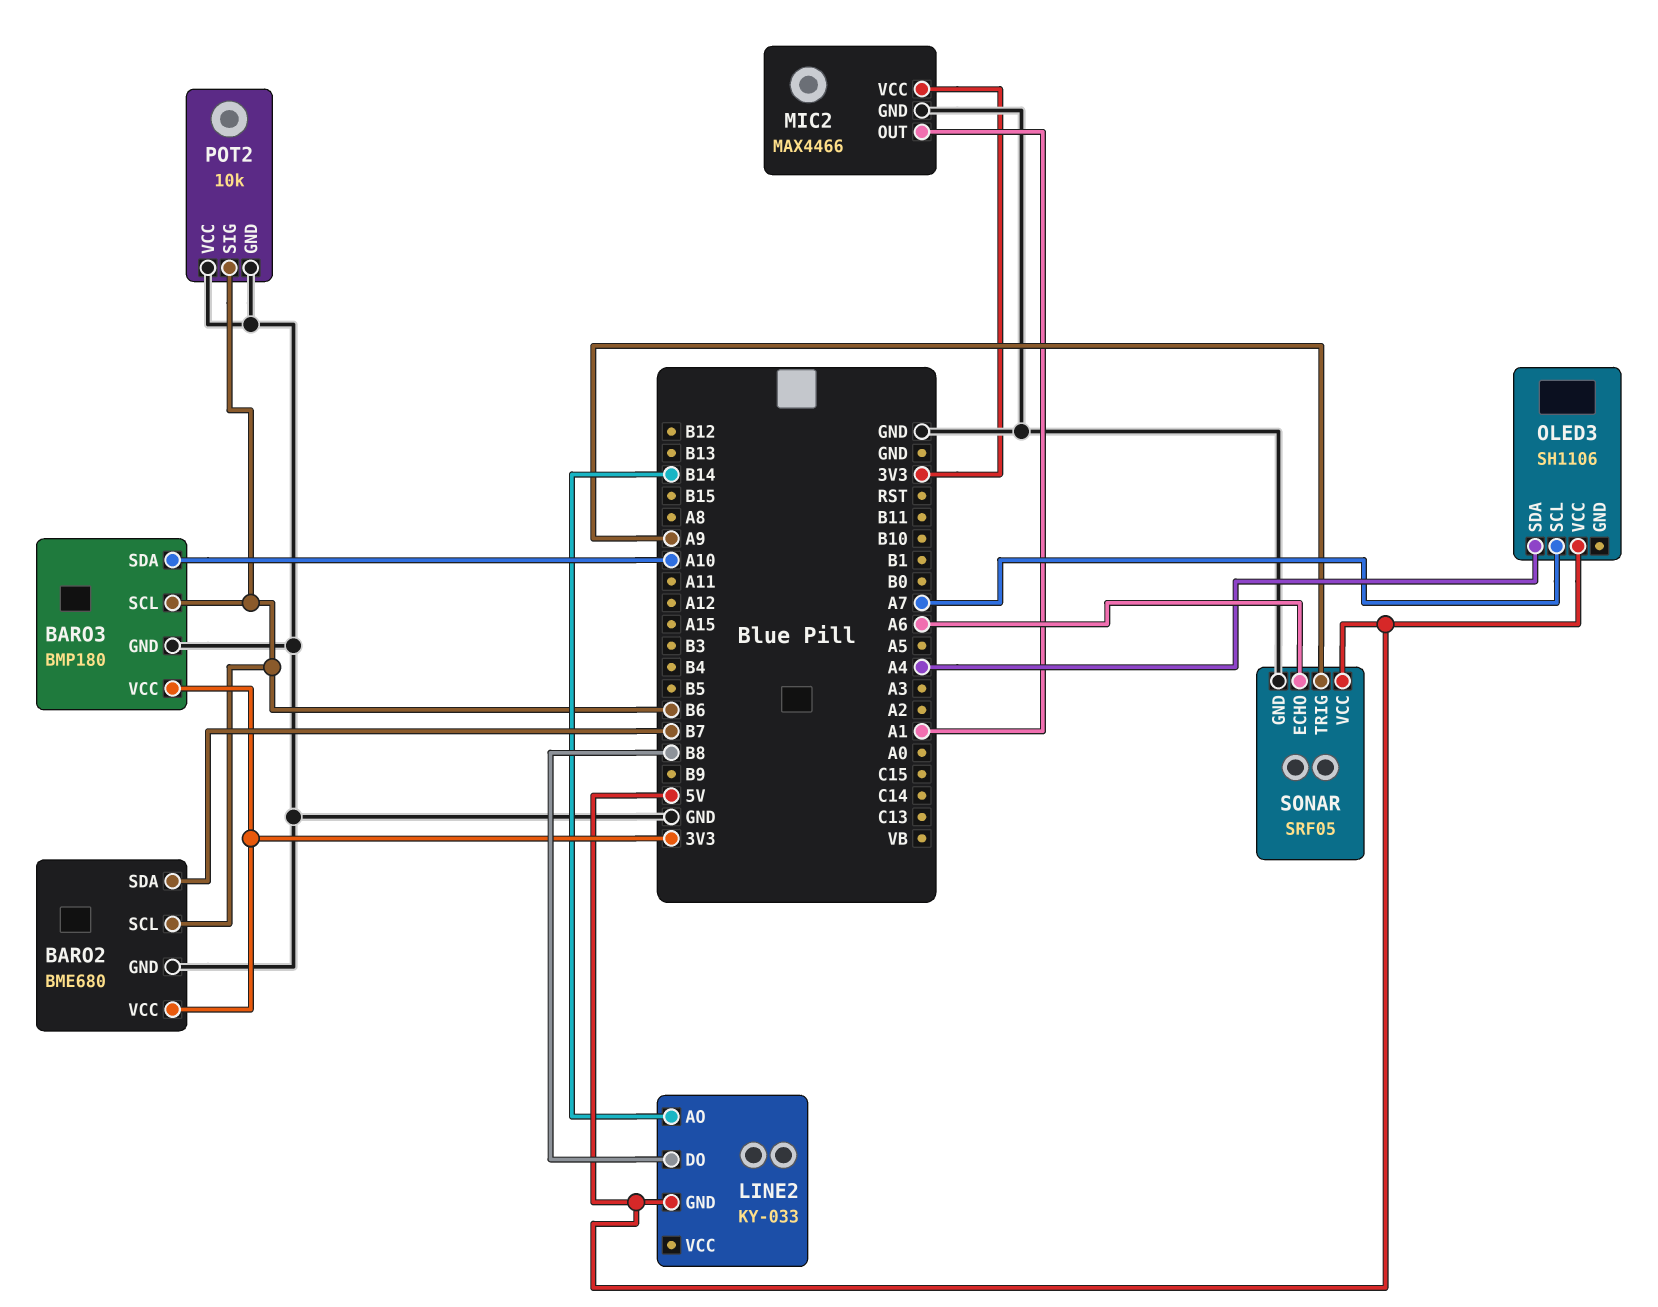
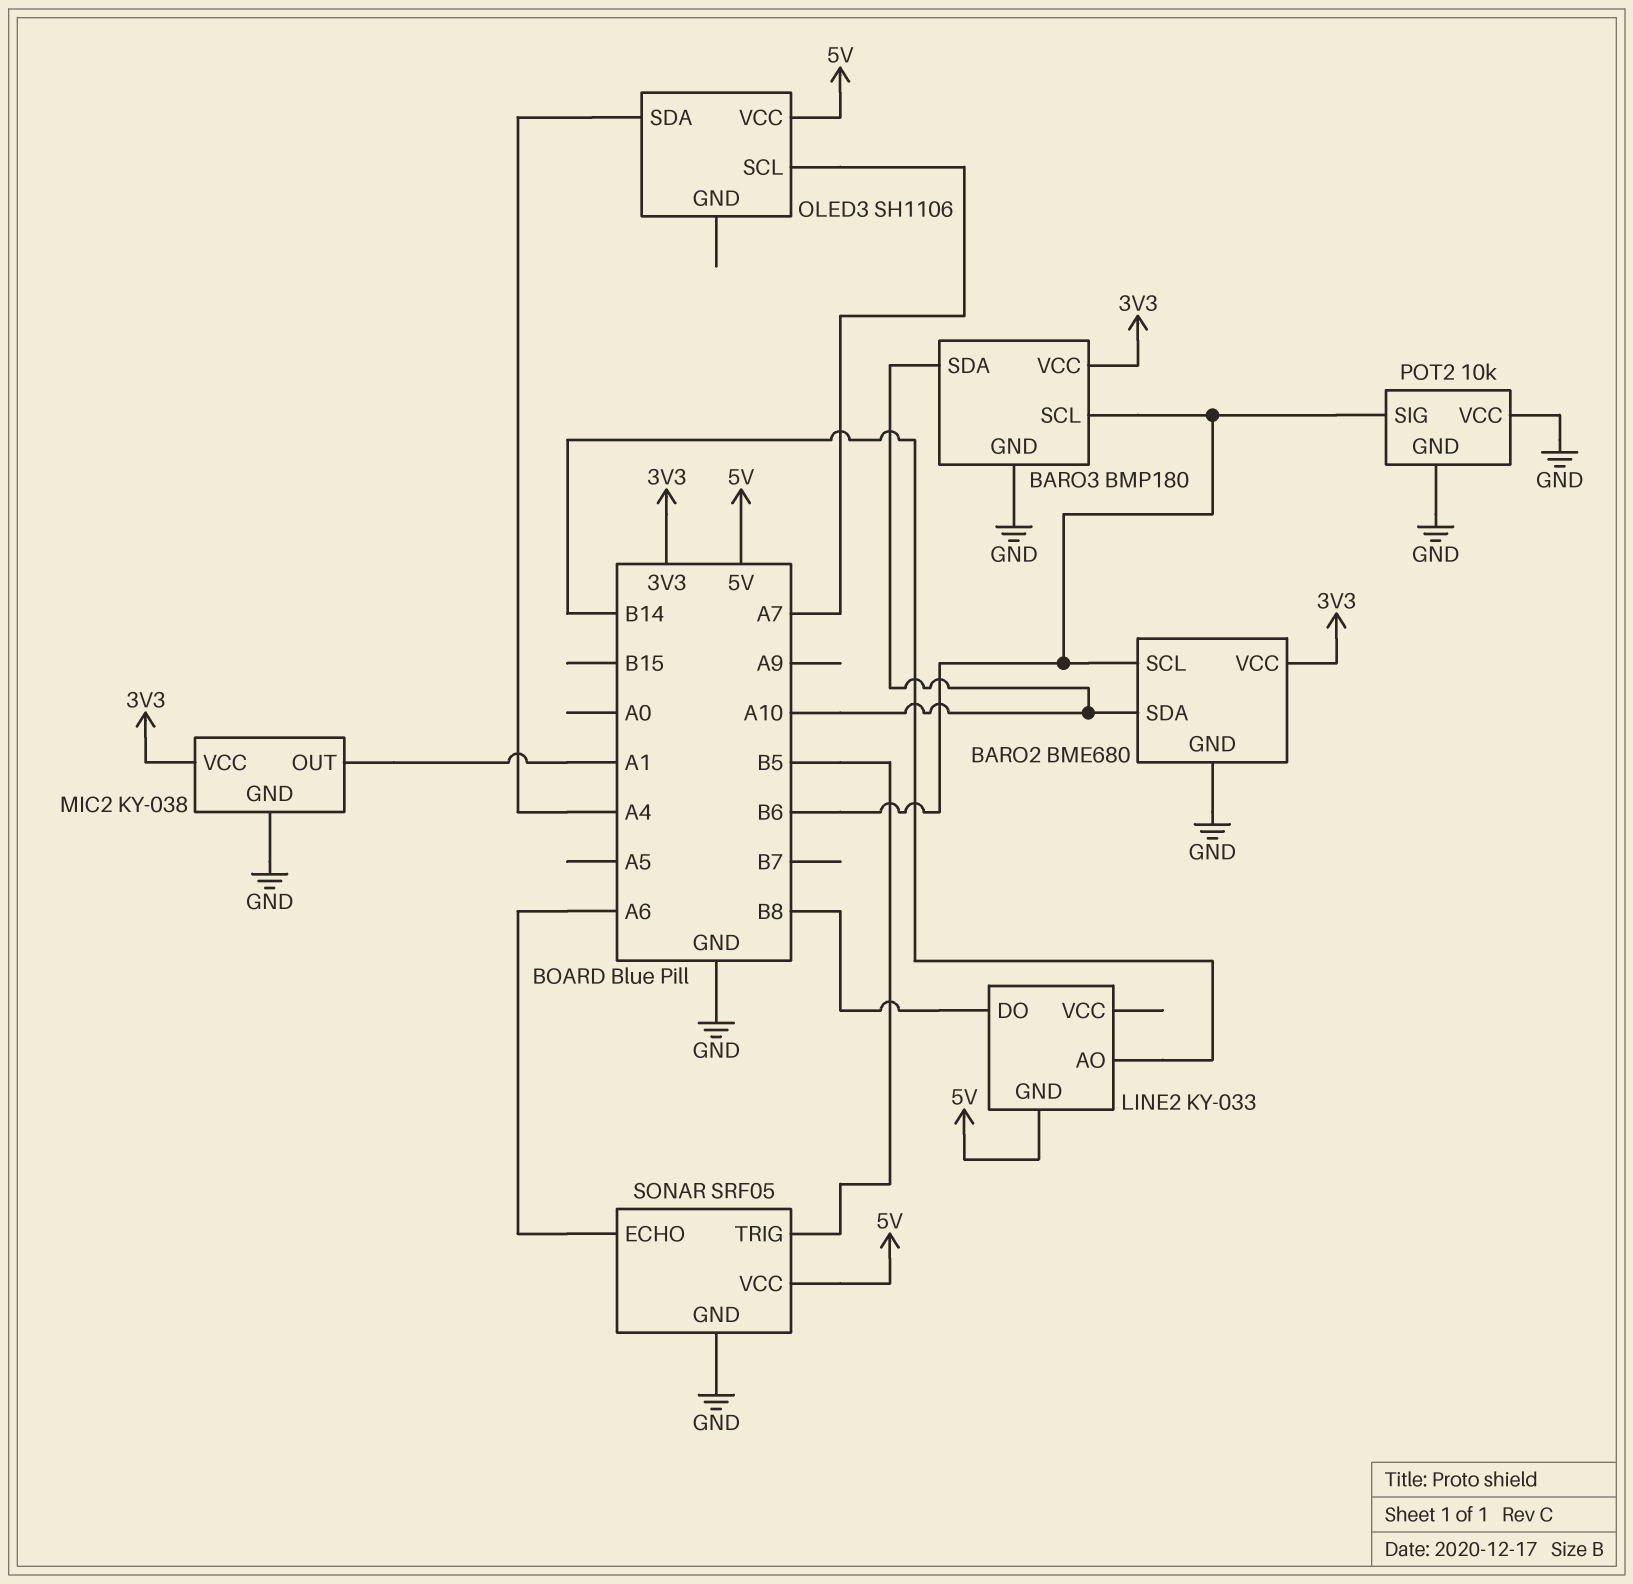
BARO2 pin SDA: B7 -> A10
MIC2: MAX4466 -> KY-038
SONAR pin TRIG: A9 -> B5

